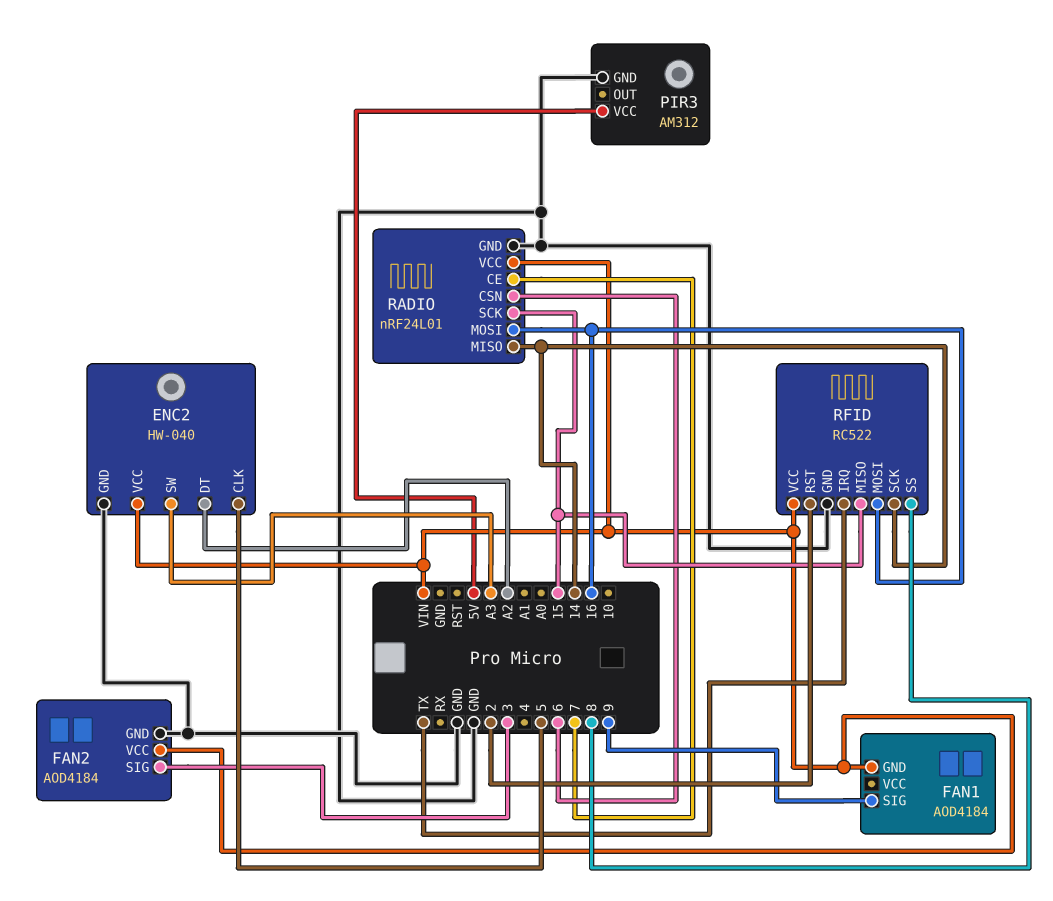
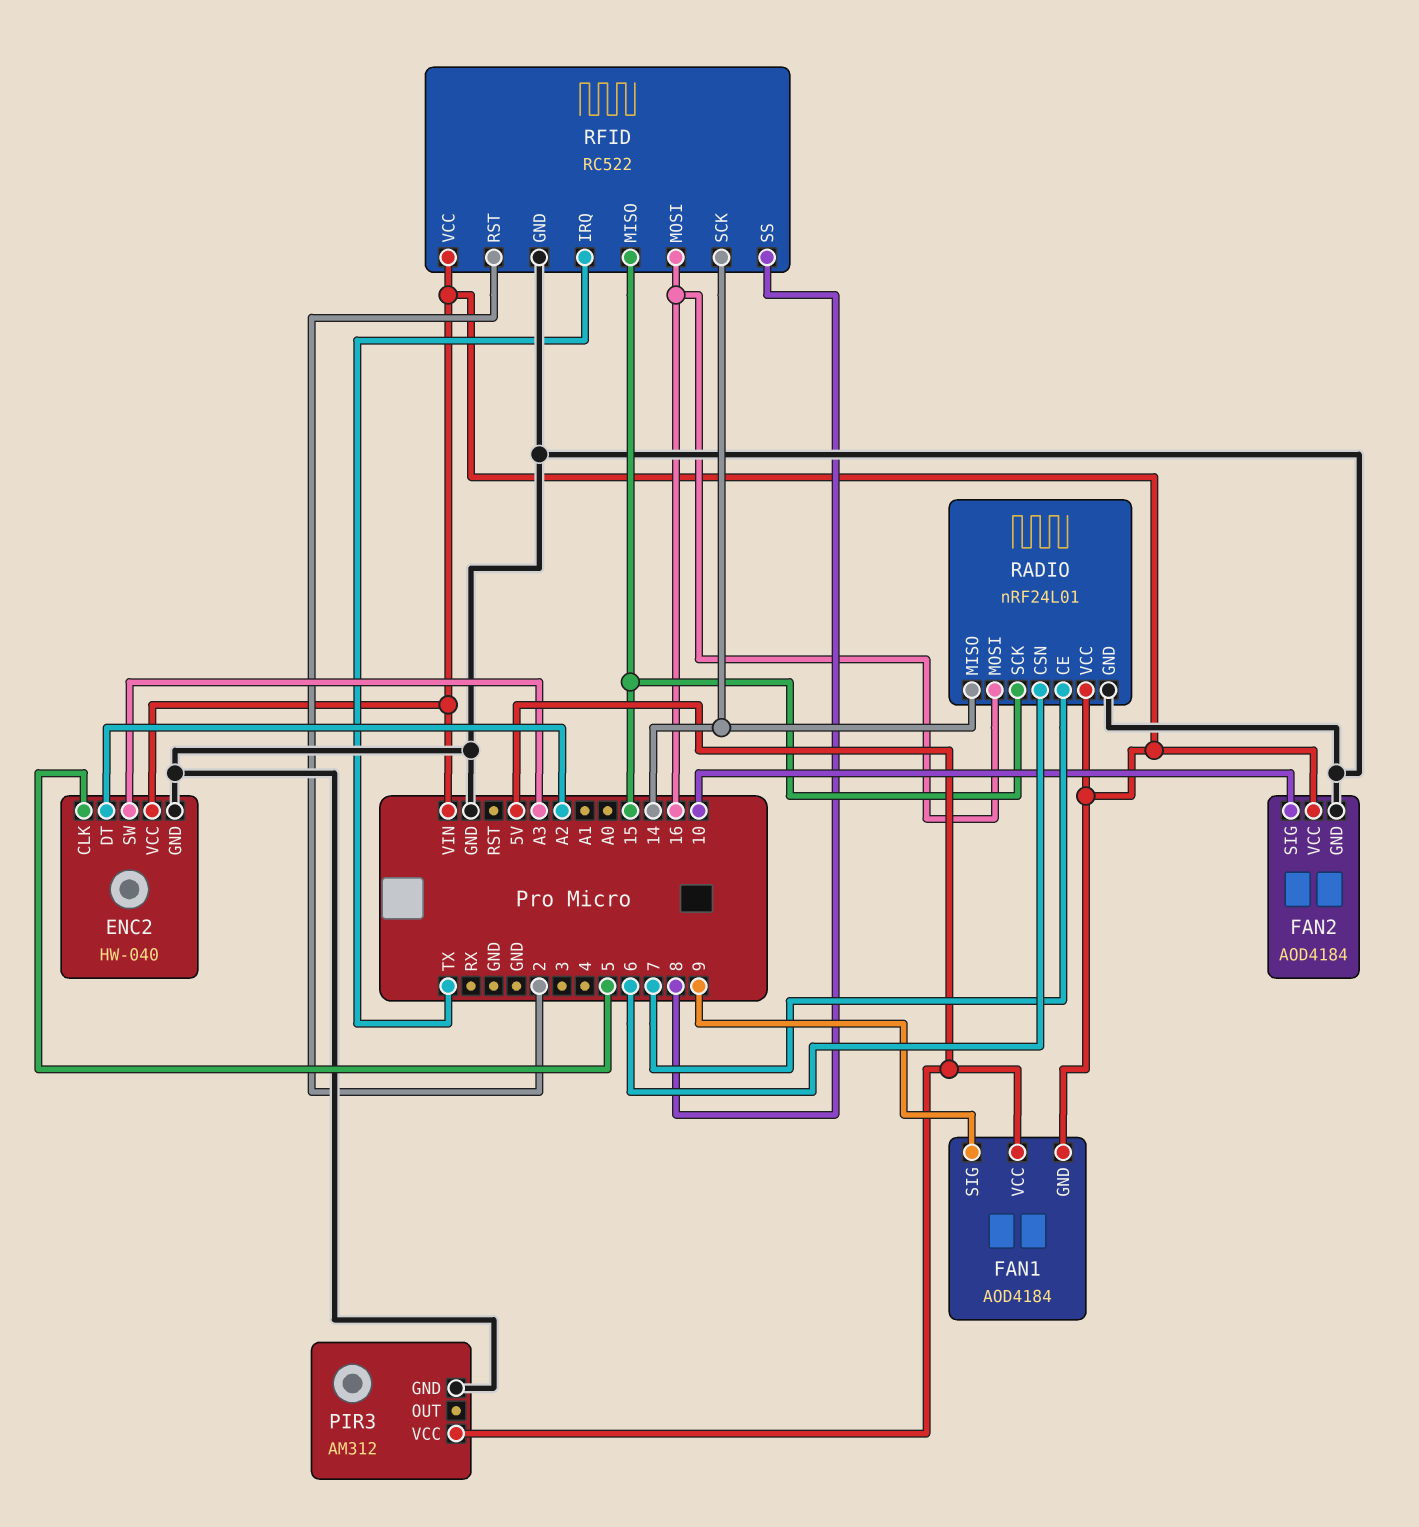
FAN1 pin VCC: none -> 5V
FAN2 pin SIG: 3 -> 10

